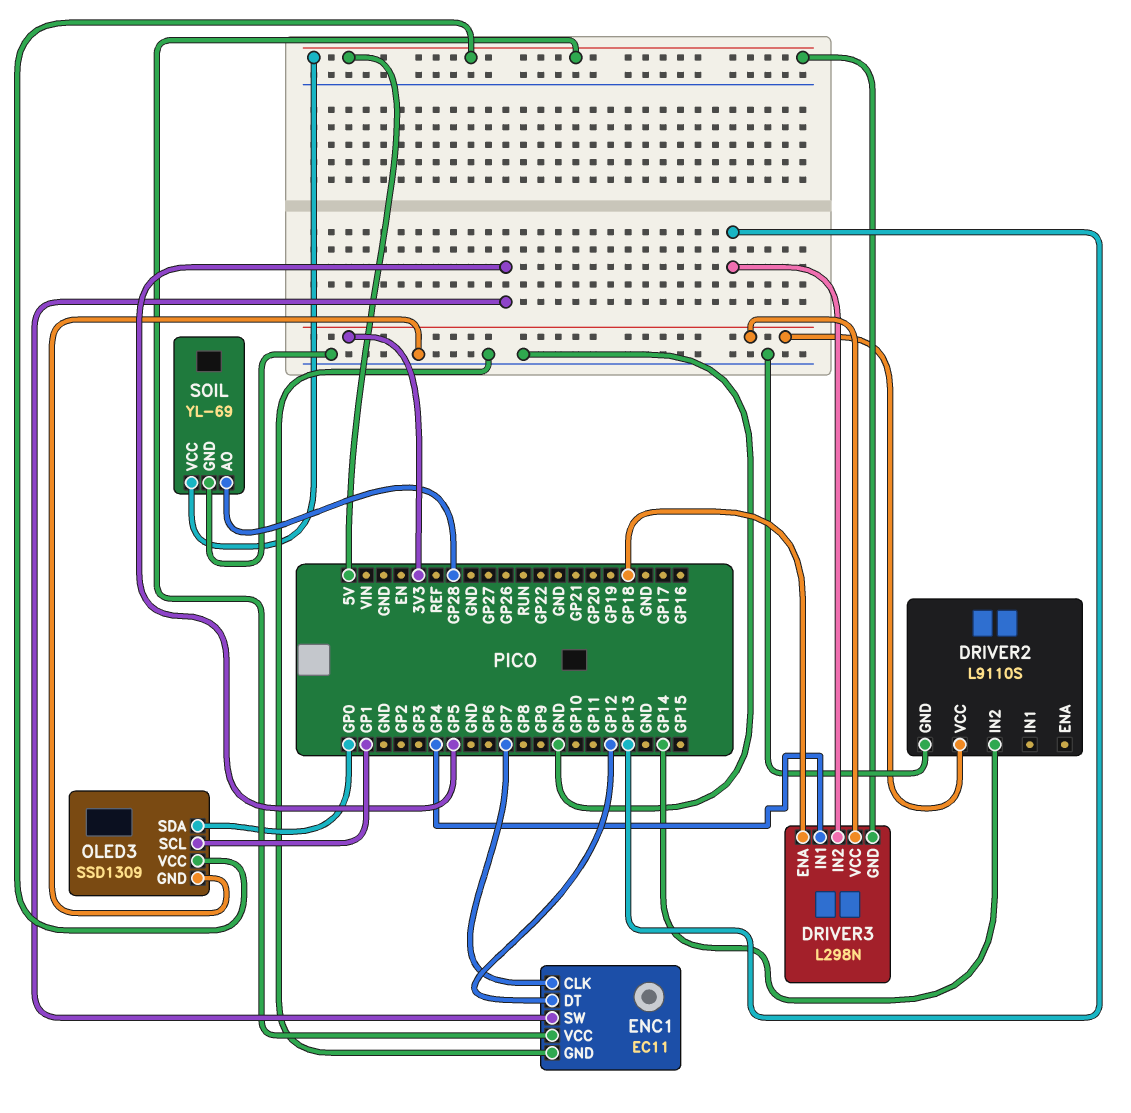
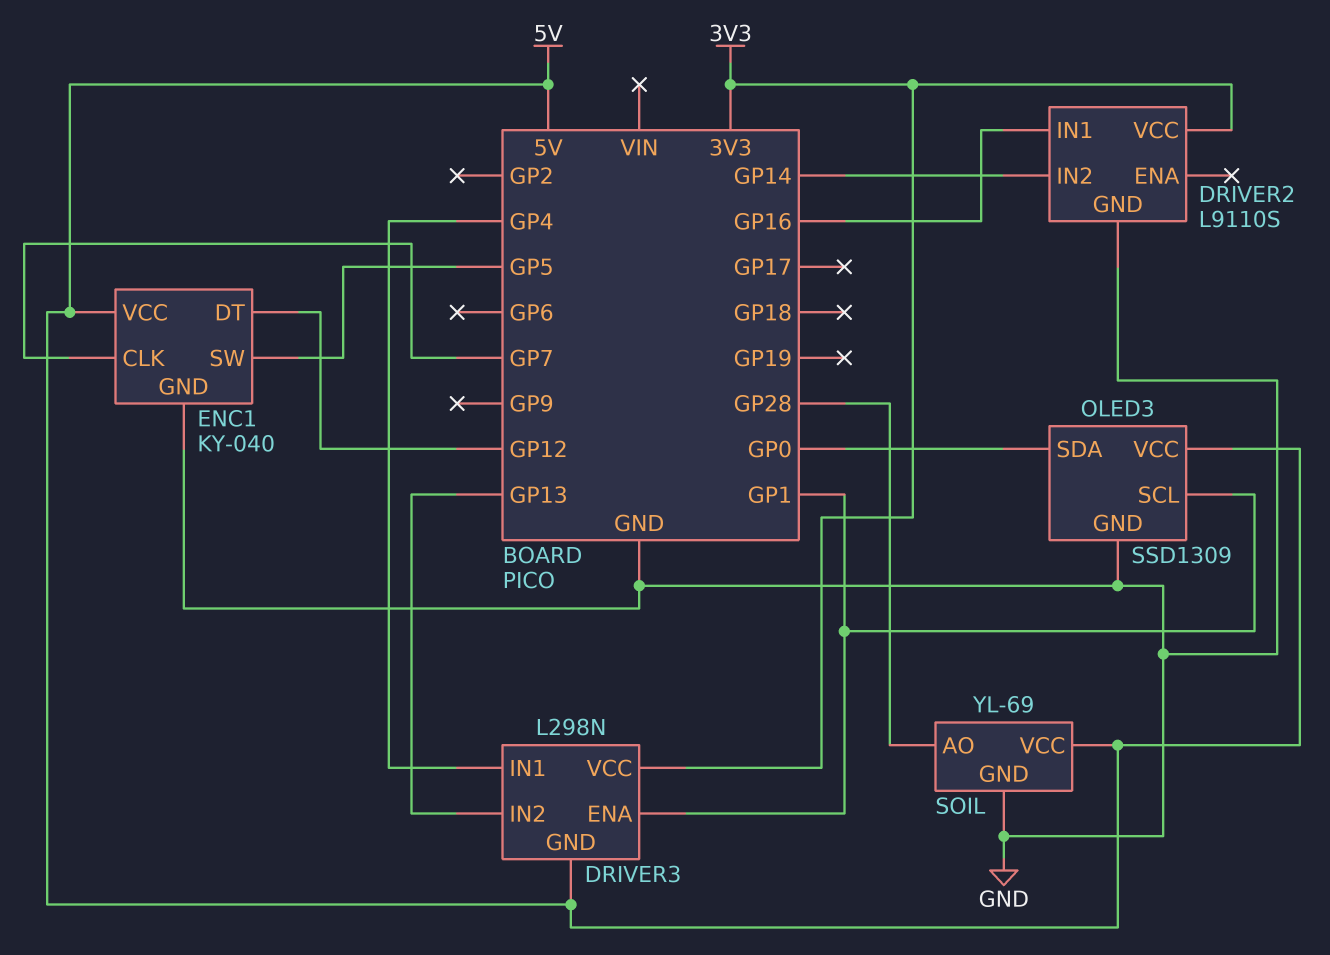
DRIVER2 pin IN1: none -> GP16
DRIVER3 pin ENA: GP18 -> GP1
ENC1: EC11 -> KY-040

